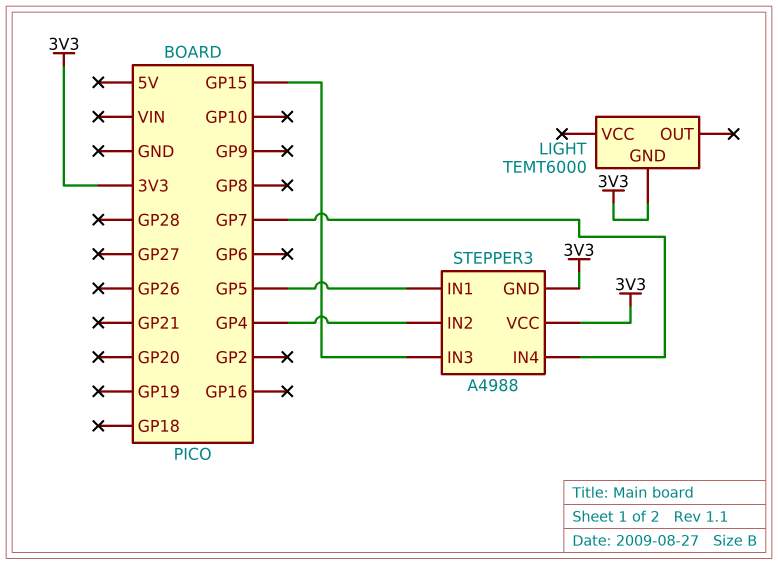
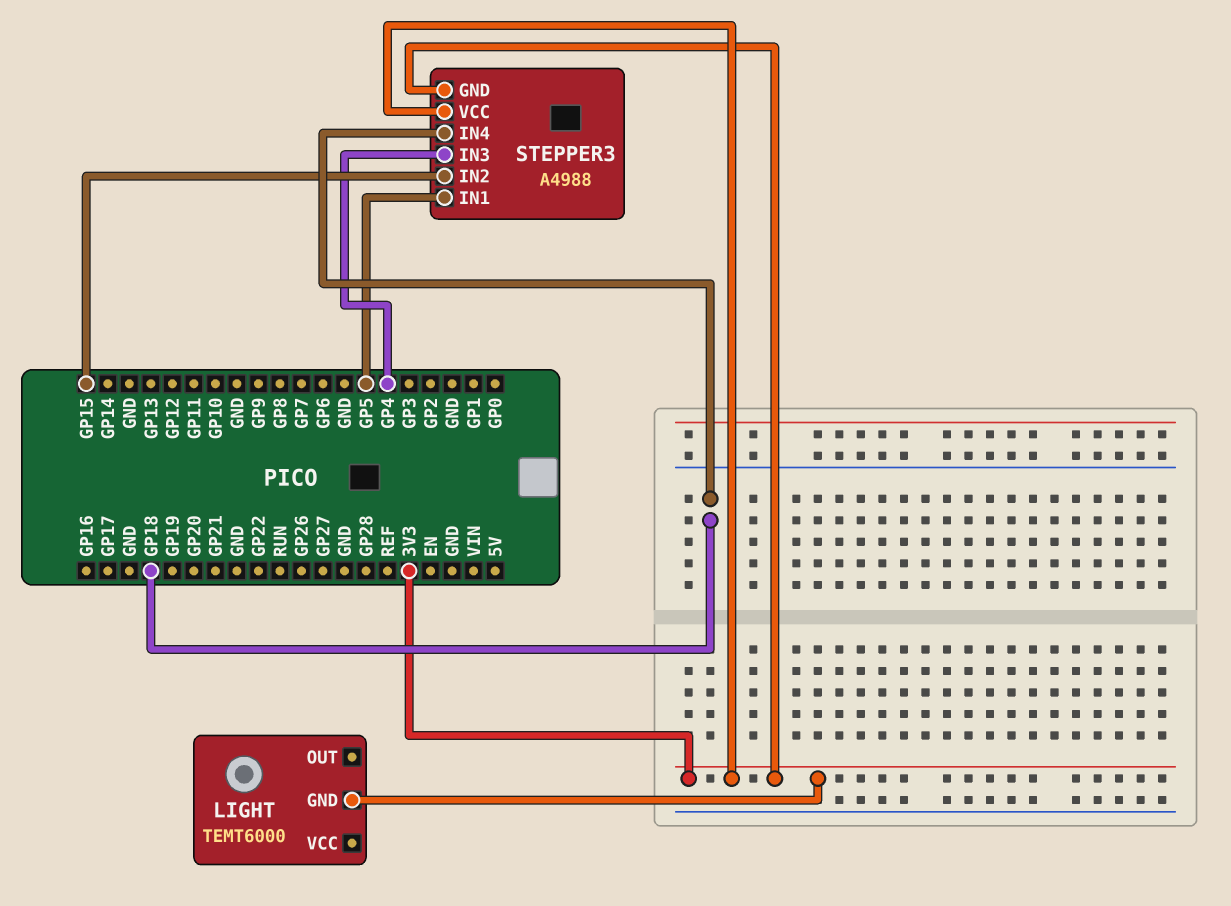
STEPPER3 pin IN2: GP4 -> GP15
STEPPER3 pin IN3: GP15 -> GP4
STEPPER3 pin IN4: GP7 -> GP18

